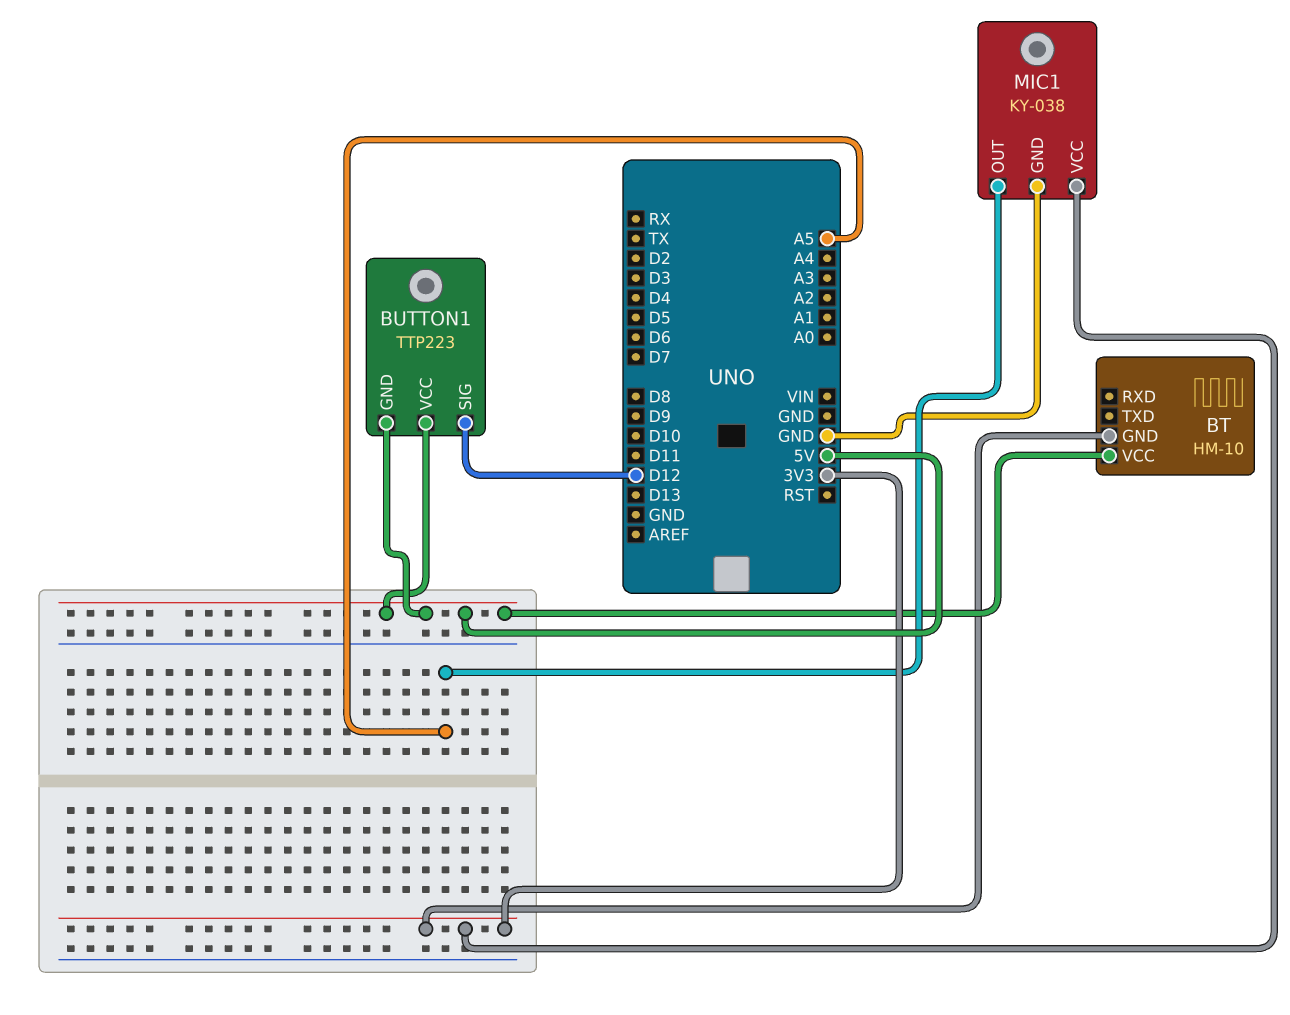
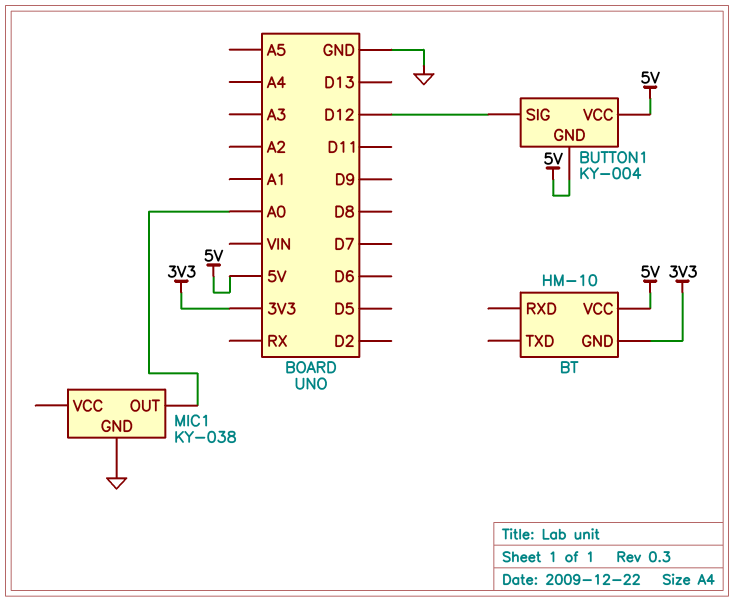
BUTTON1: TTP223 -> KY-004
MIC1 pin OUT: A5 -> A0
MIC1 pin VCC: 3V3 -> none

